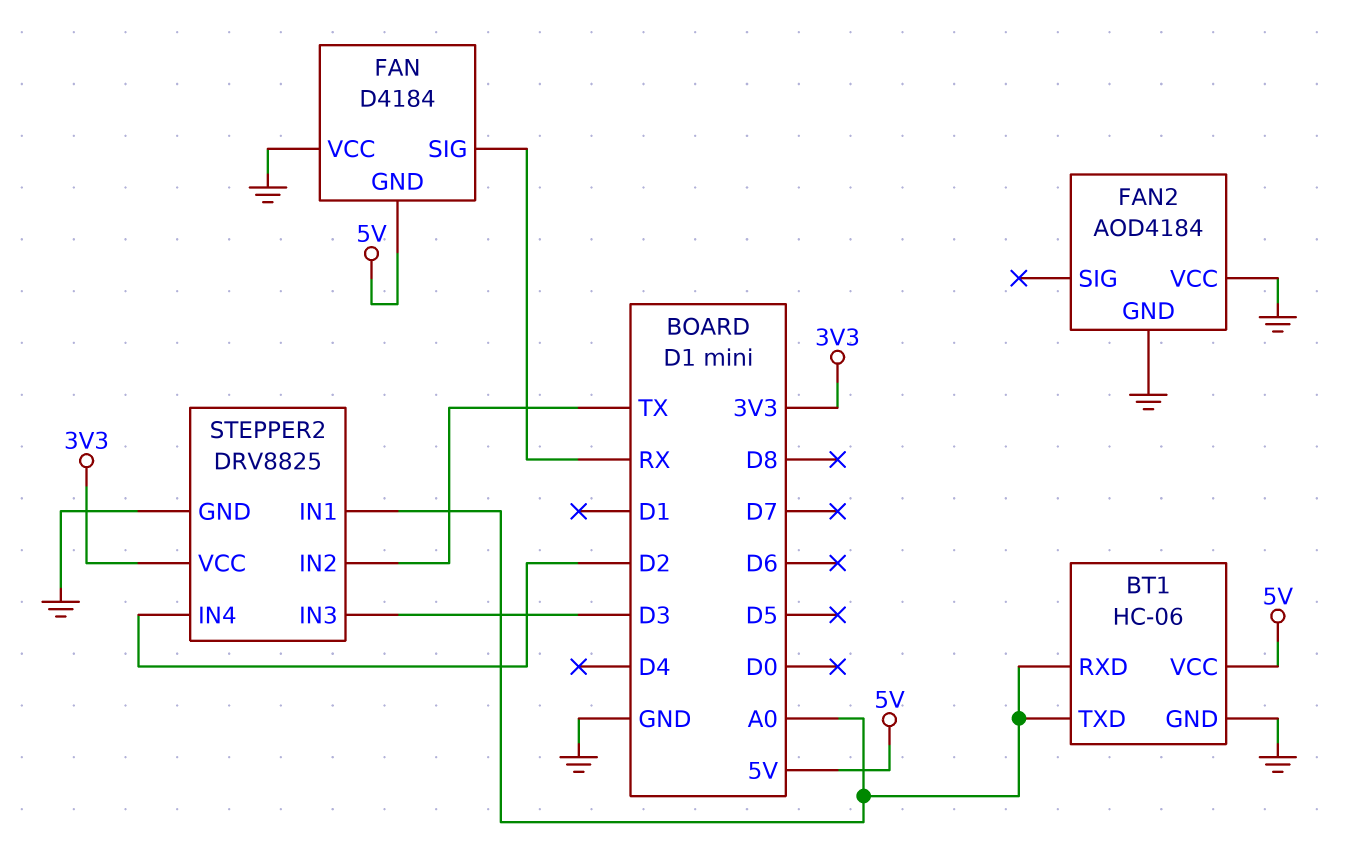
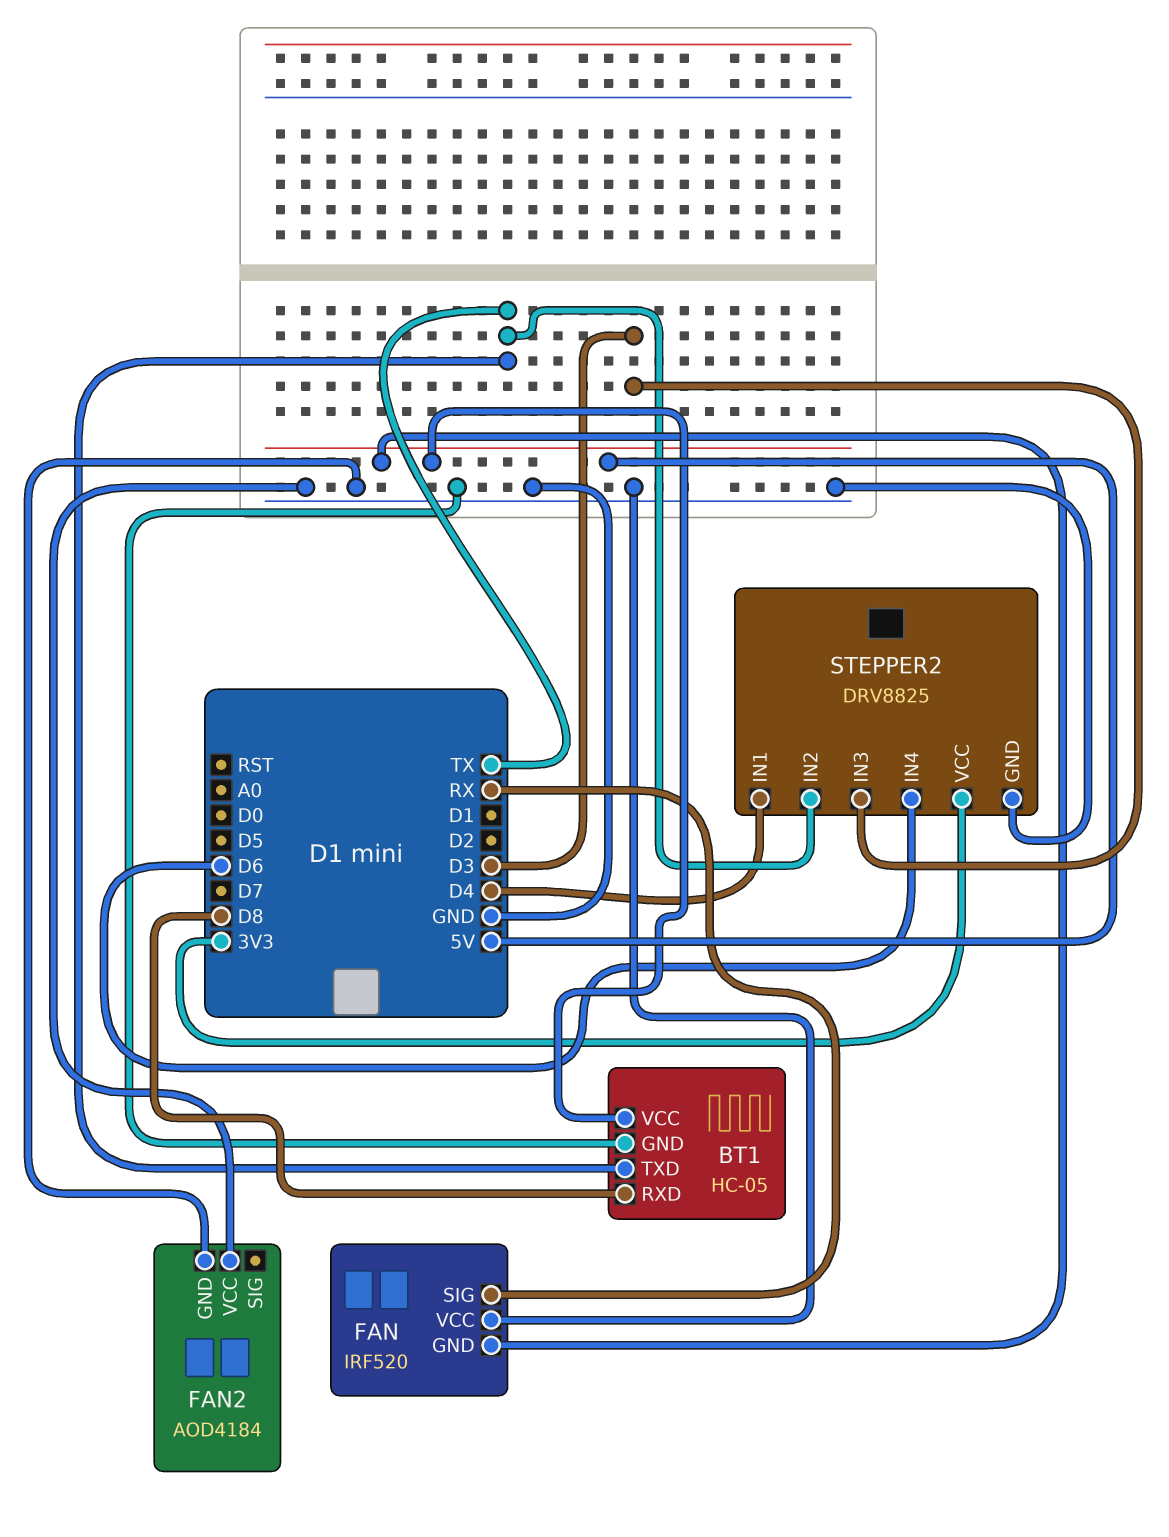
BT1: HC-06 -> HC-05
BT1 pin RXD: A0 -> D8
BT1 pin TXD: A0 -> TX
FAN: D4184 -> IRF520
STEPPER2 pin IN1: A0 -> D4
STEPPER2 pin IN4: D2 -> D6

